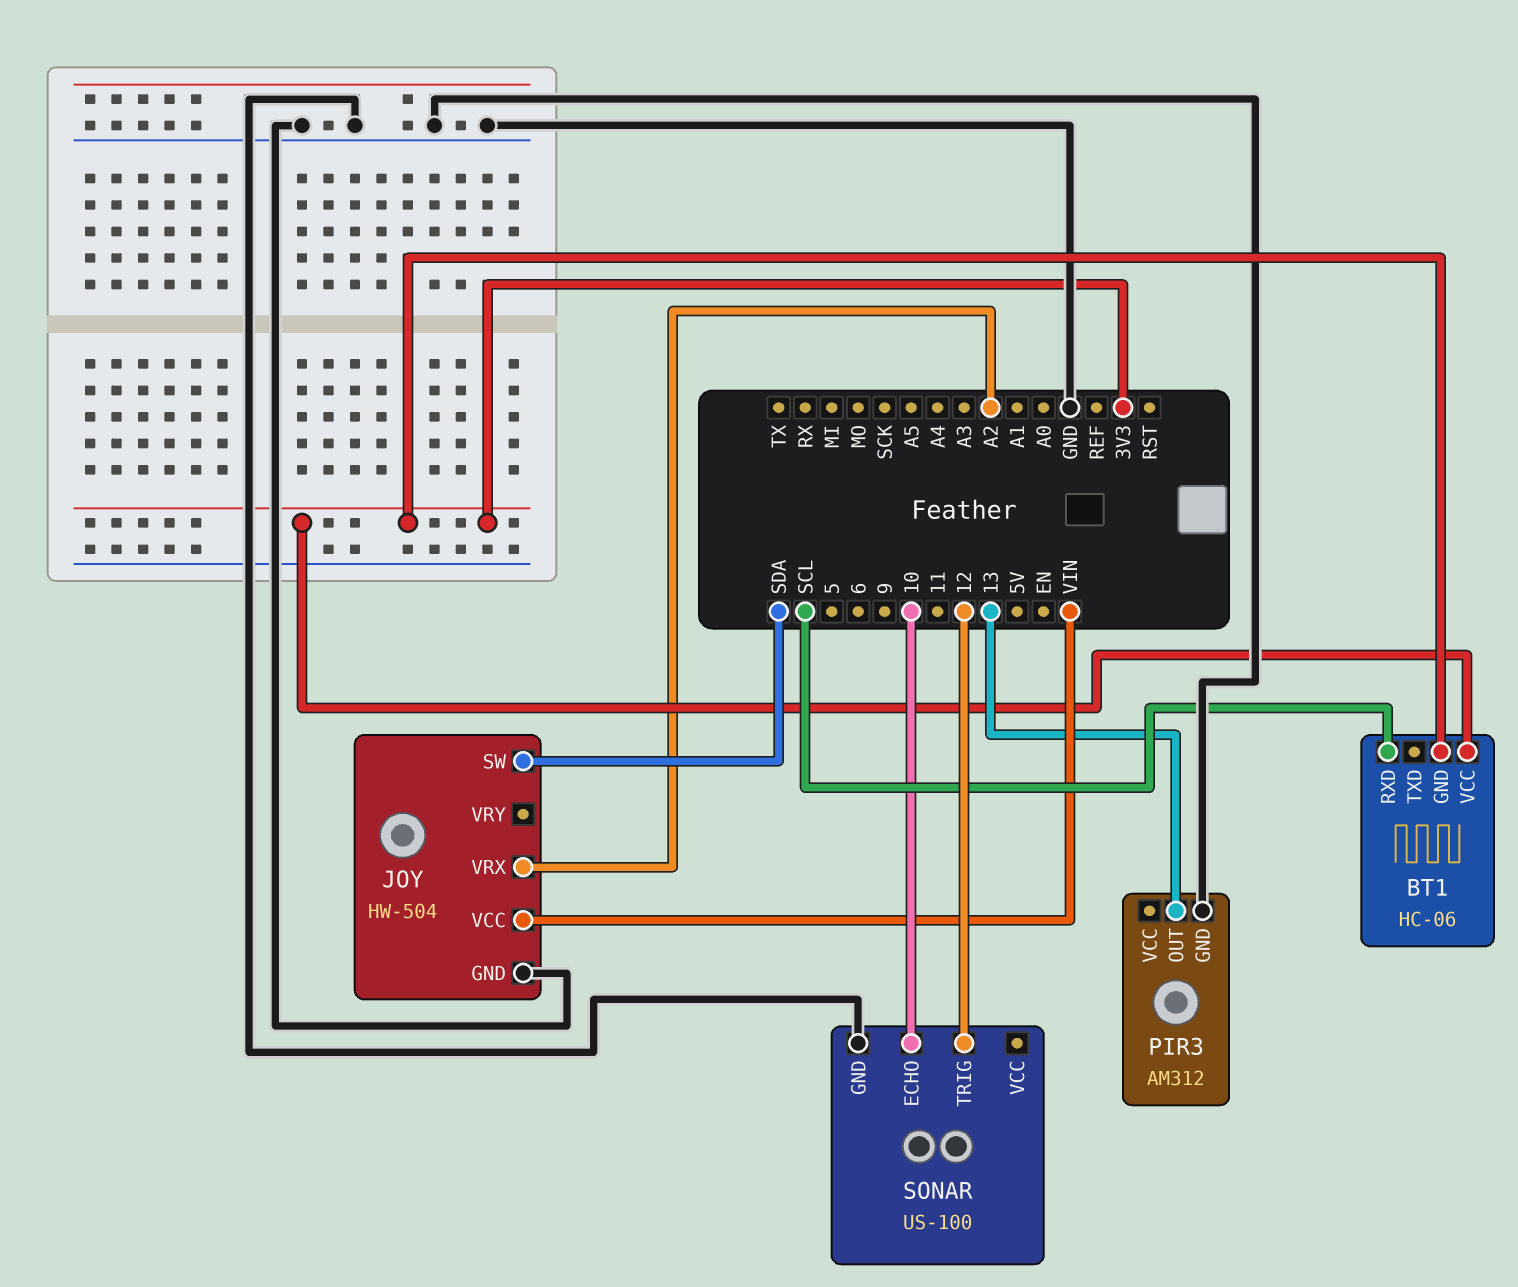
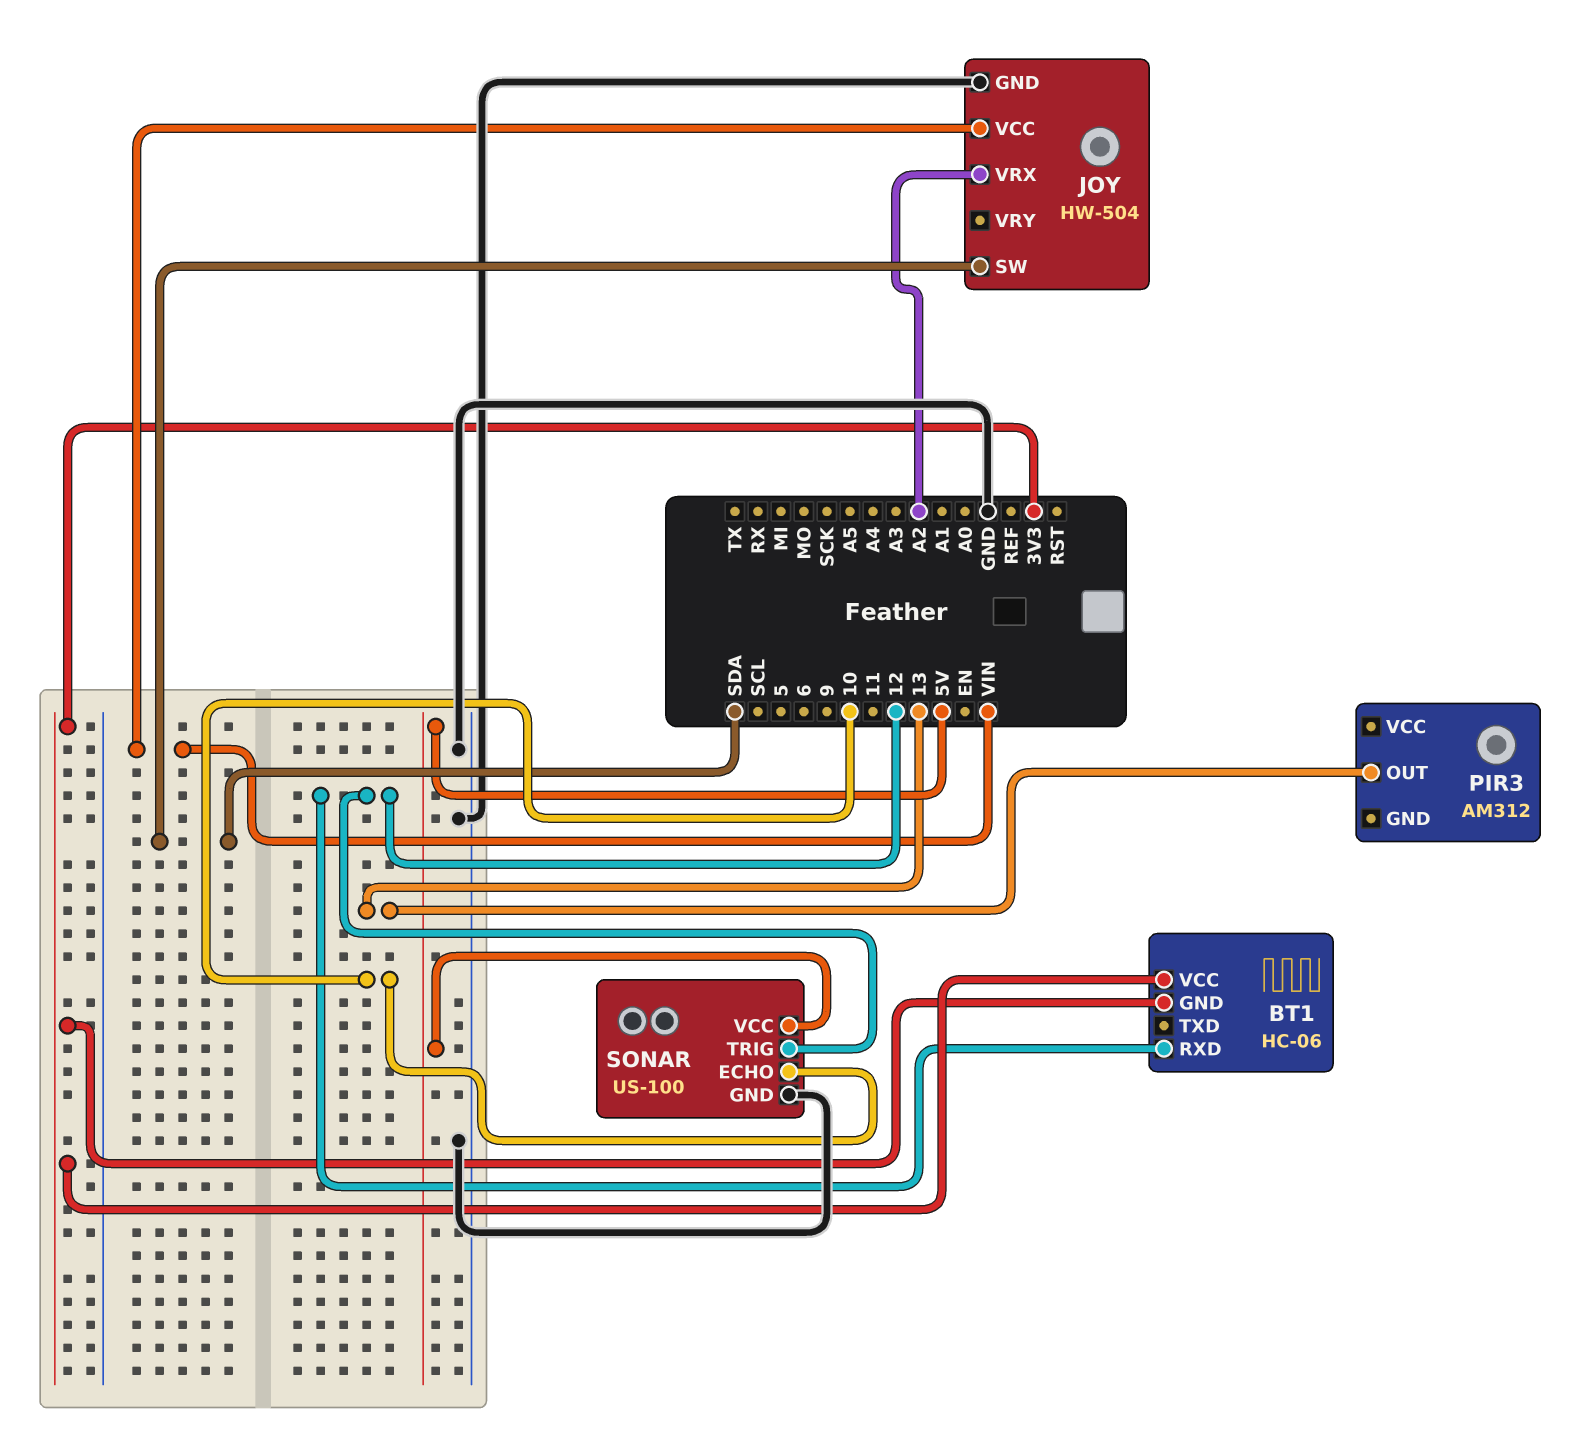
BT1 pin RXD: SCL -> 12
PIR3 pin GND: GND -> none
SONAR pin VCC: none -> 5V

